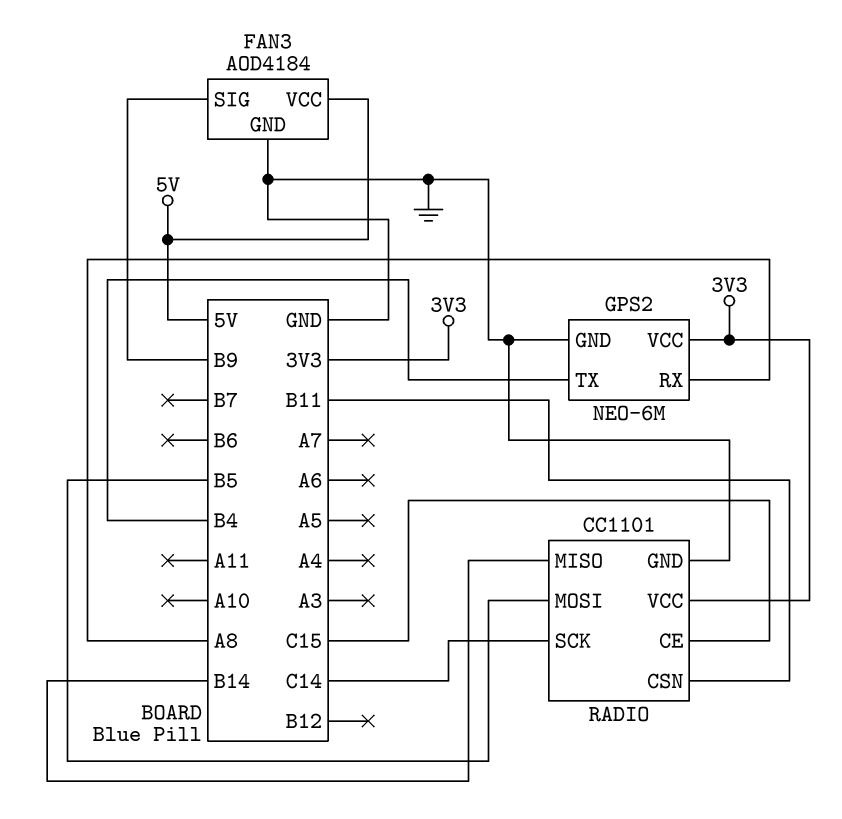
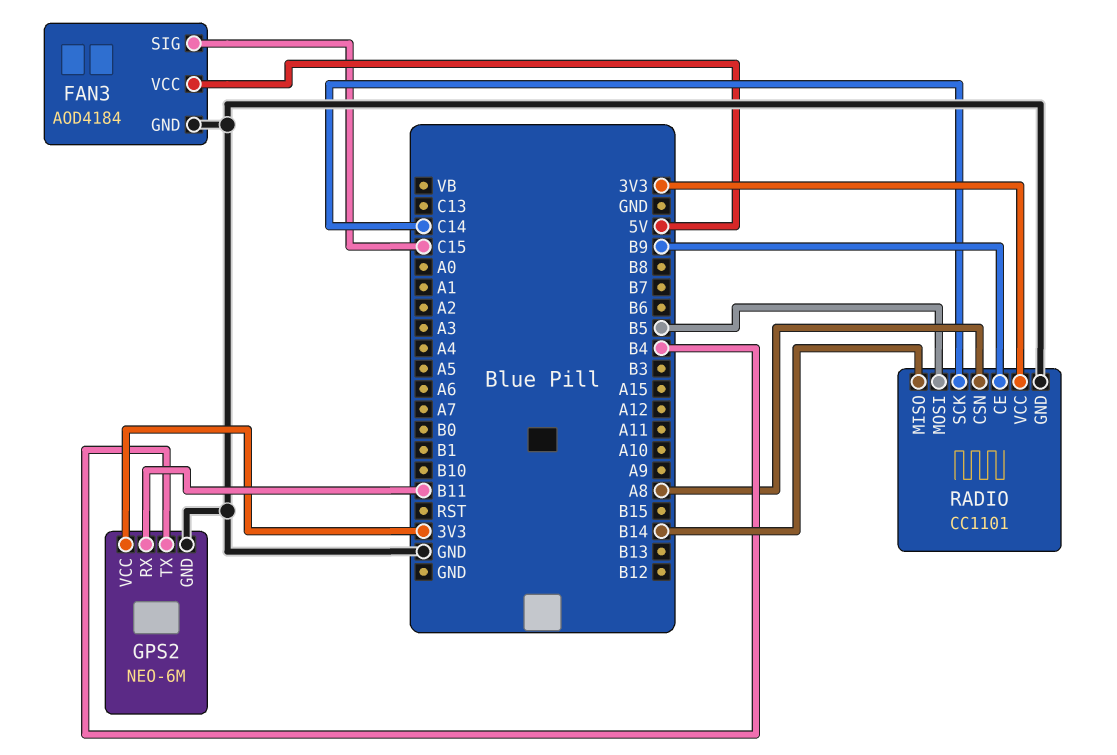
FAN3 pin SIG: B9 -> C15
GPS2 pin RX: A8 -> B11
RADIO pin CE: C15 -> B9
RADIO pin CSN: B11 -> A8

